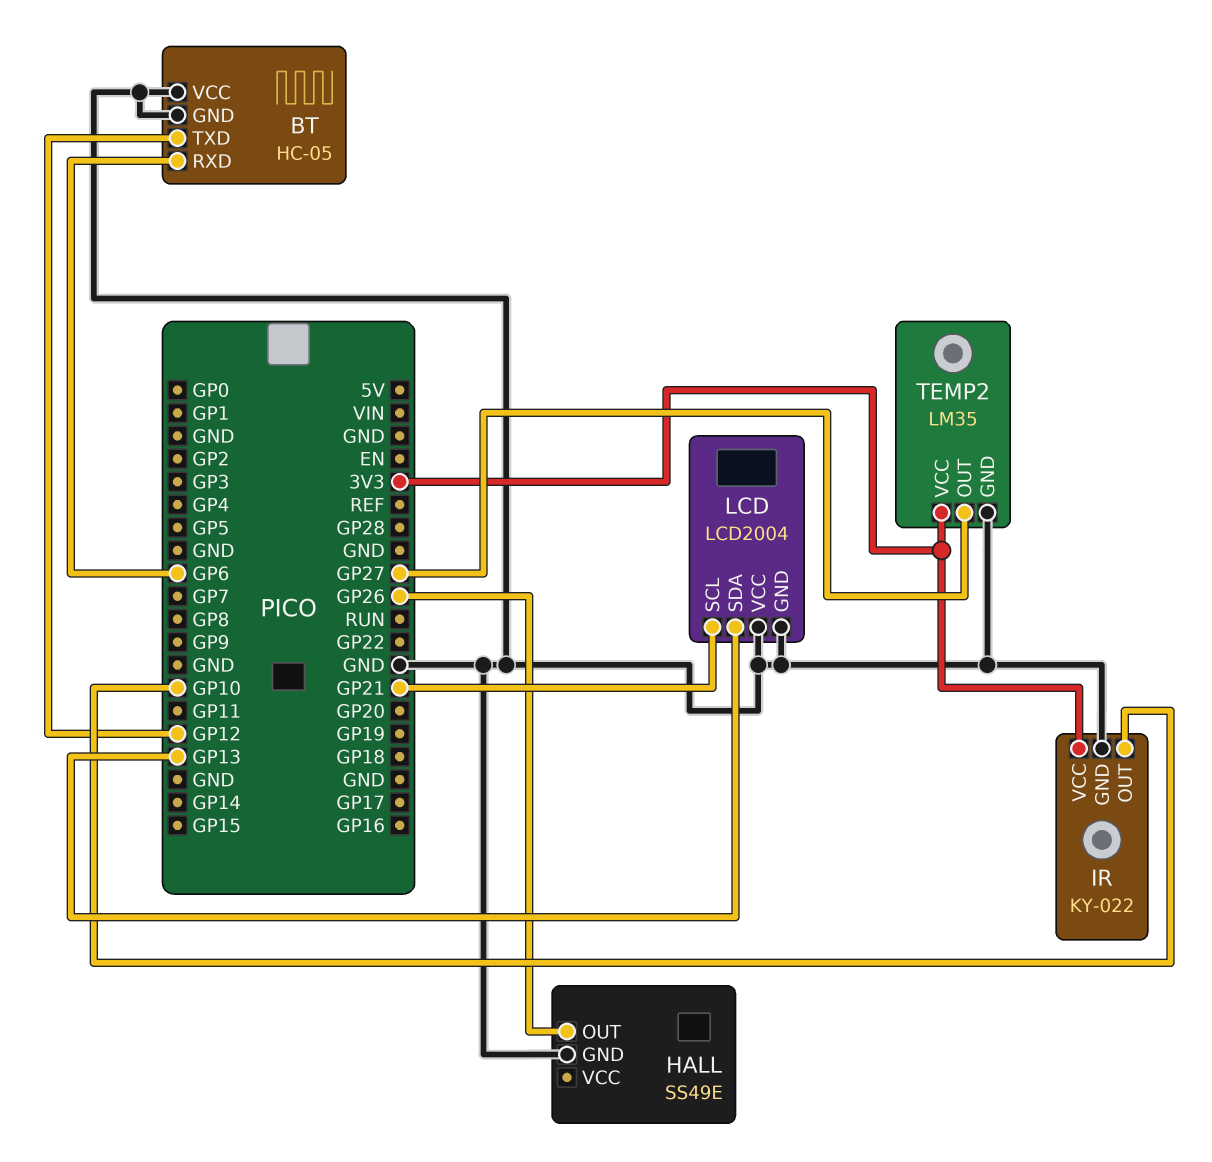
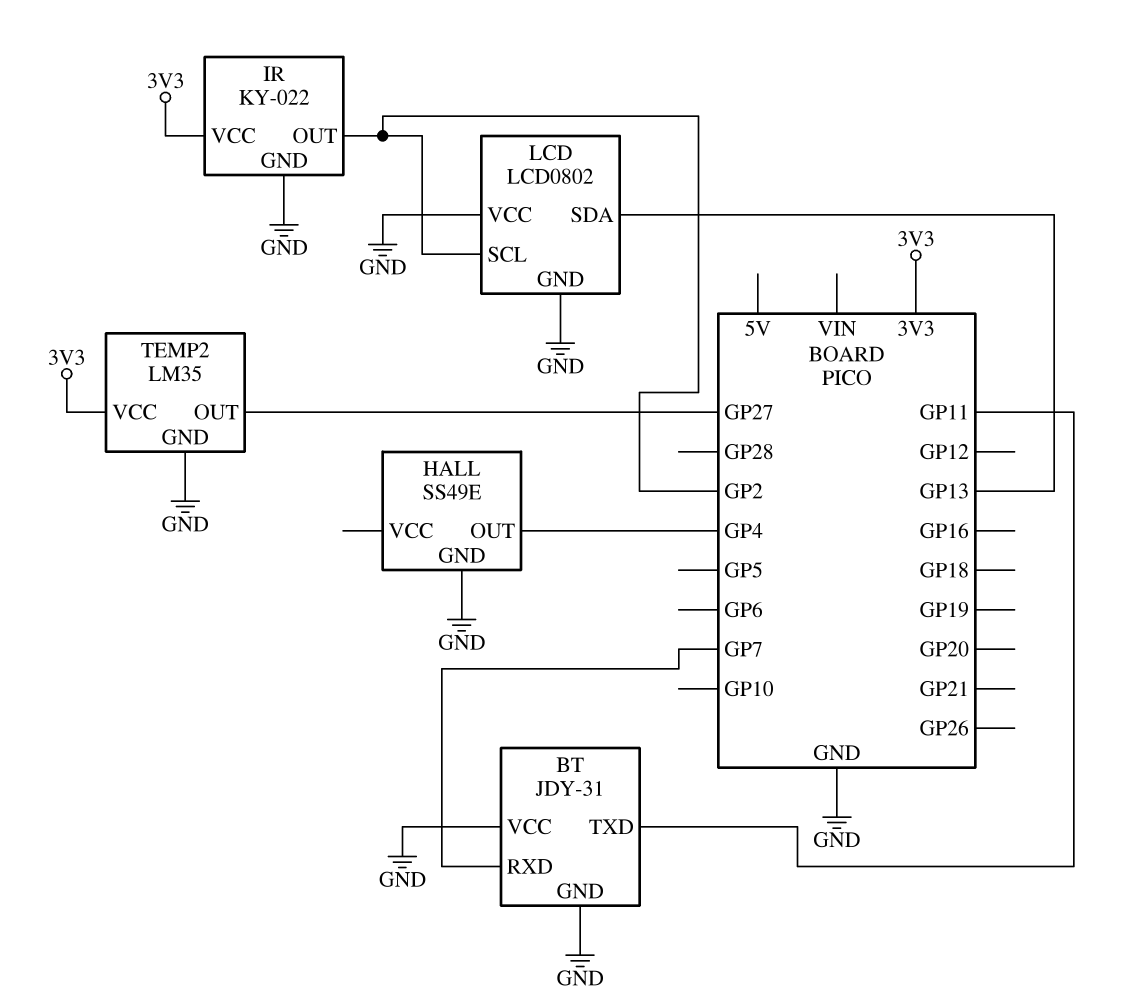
BT: HC-05 -> JDY-31
BT pin RXD: GP6 -> GP7
BT pin TXD: GP12 -> GP11
HALL pin OUT: GP26 -> GP4
IR pin OUT: GP10 -> GP2
LCD: LCD2004 -> LCD0802
LCD pin SCL: GP21 -> GP2

